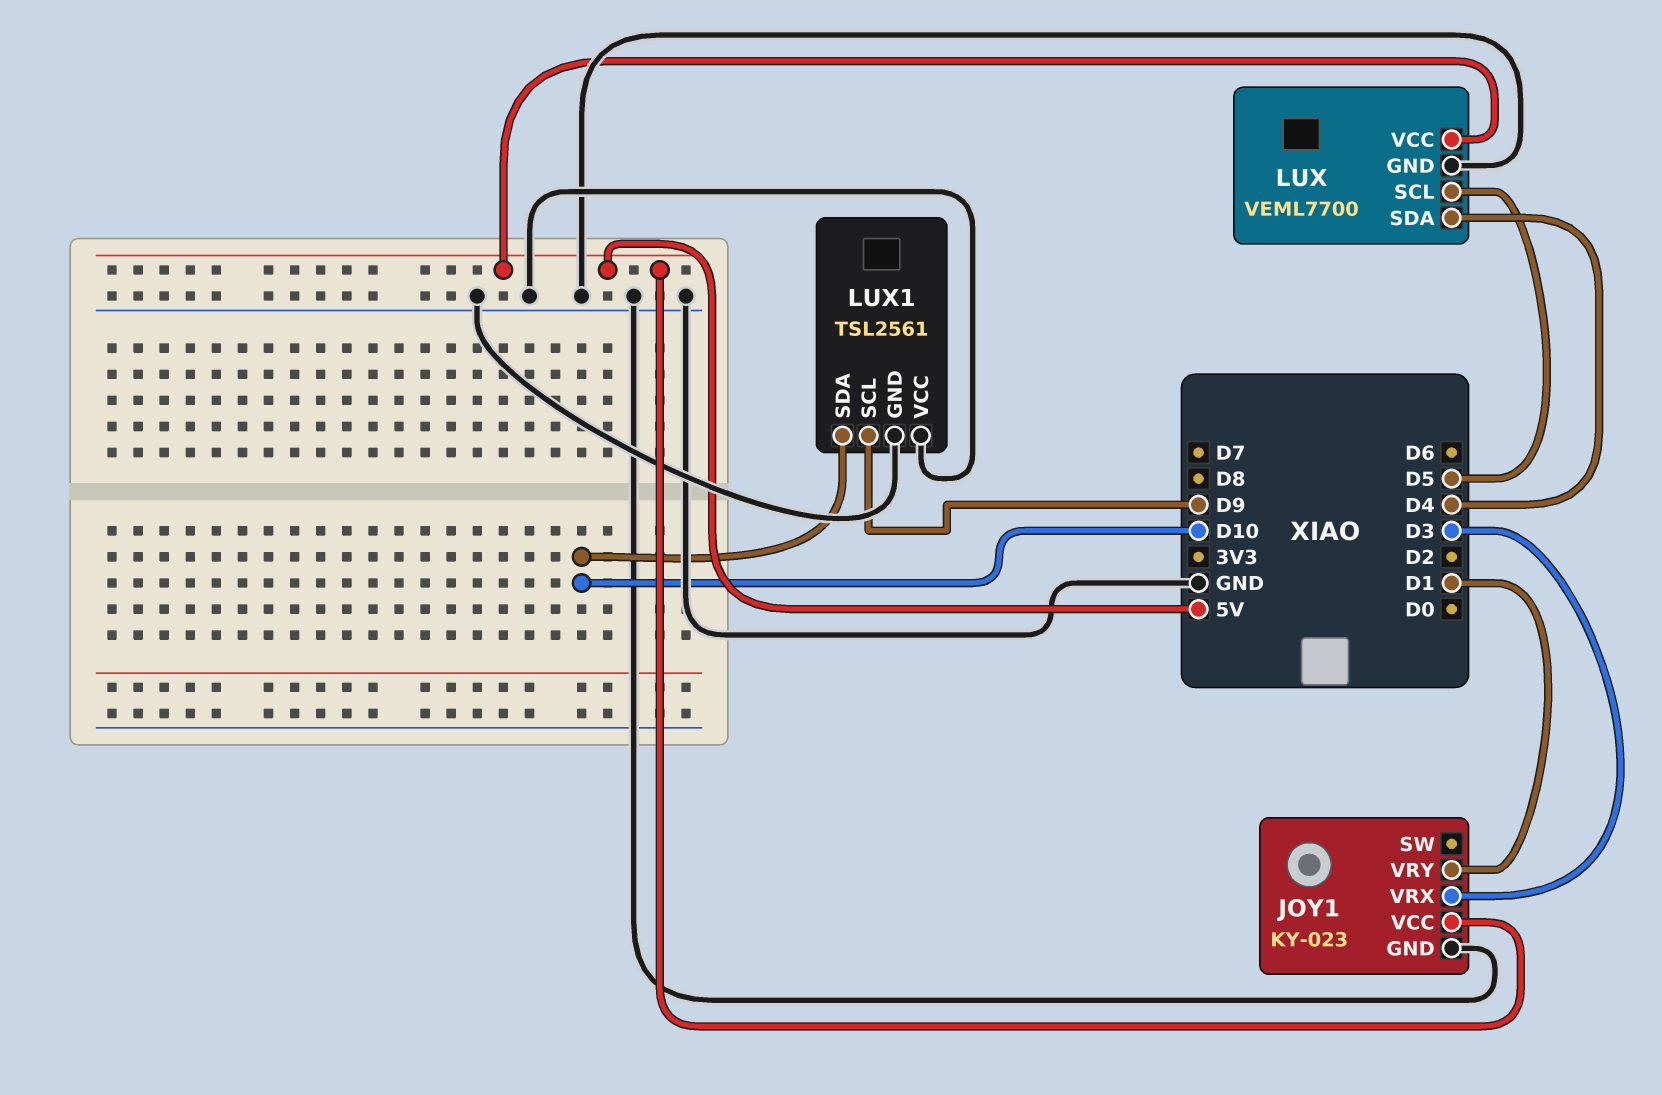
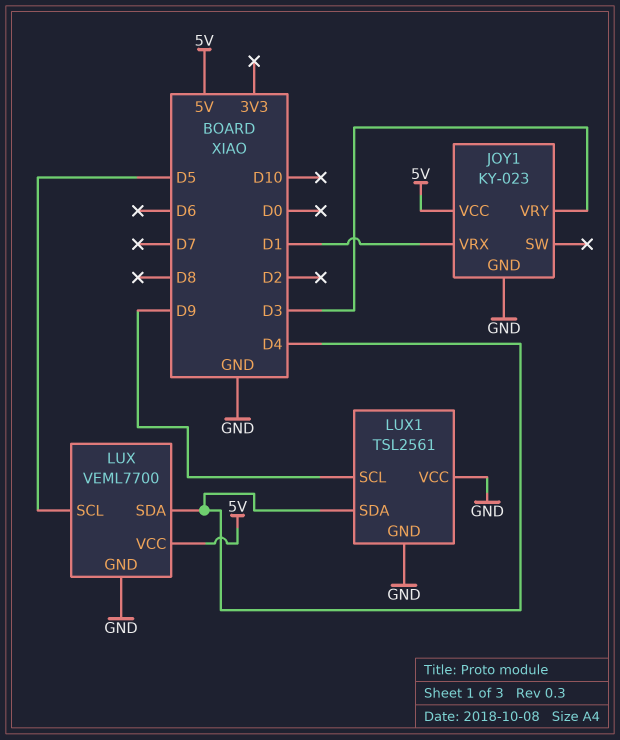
JOY1 pin VRX: D3 -> D1
JOY1 pin VRY: D1 -> D3
LUX1 pin SDA: D10 -> D4

